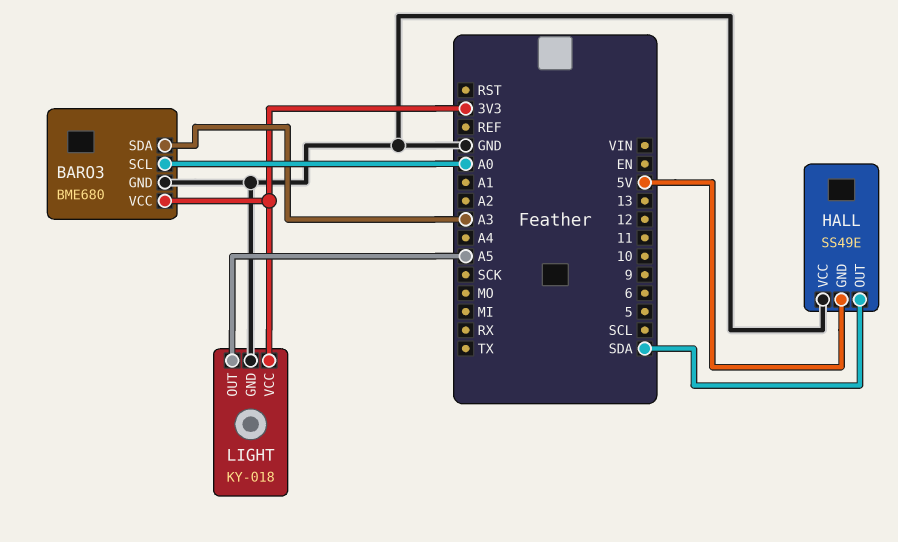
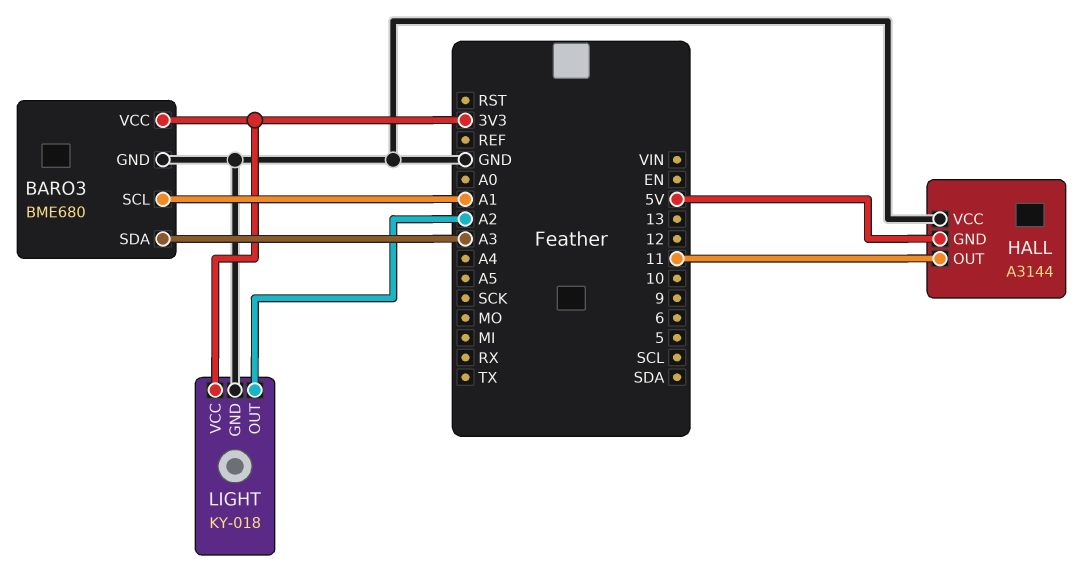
BARO3 pin SCL: A0 -> A1
HALL: SS49E -> A3144
HALL pin OUT: SDA -> 11
LIGHT pin OUT: A5 -> A2

